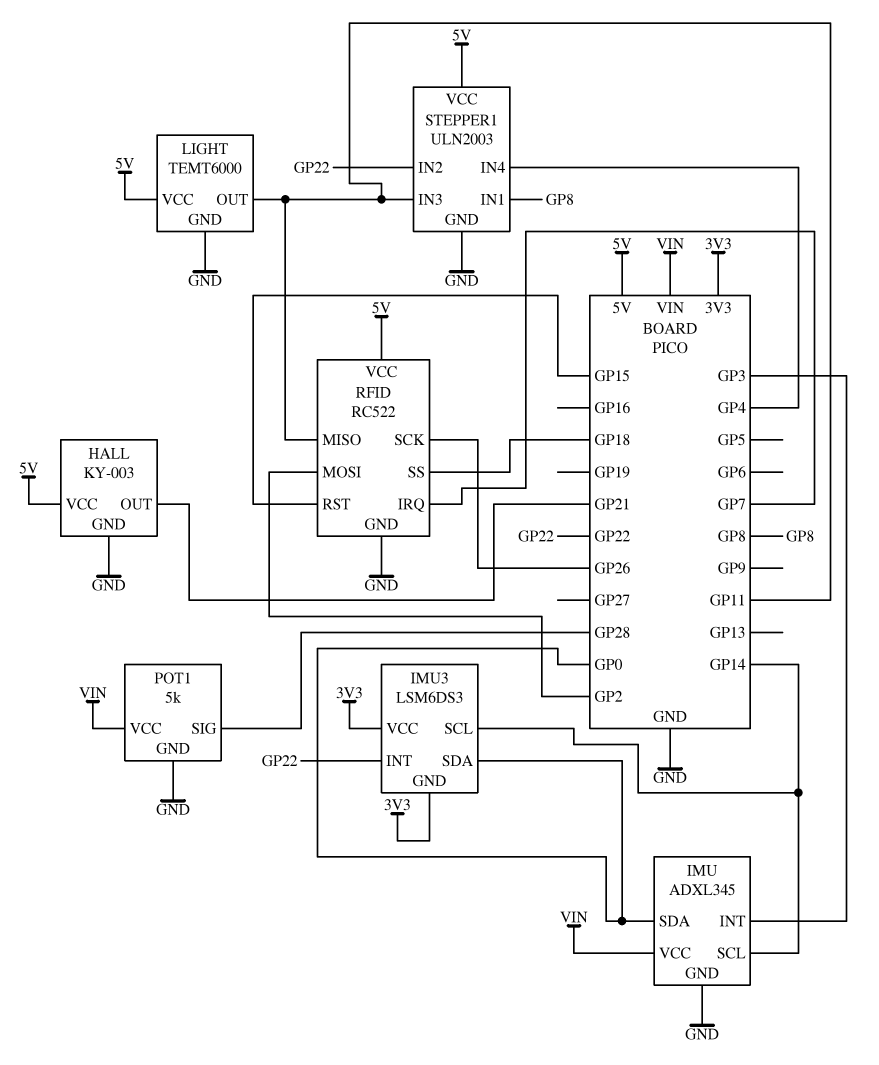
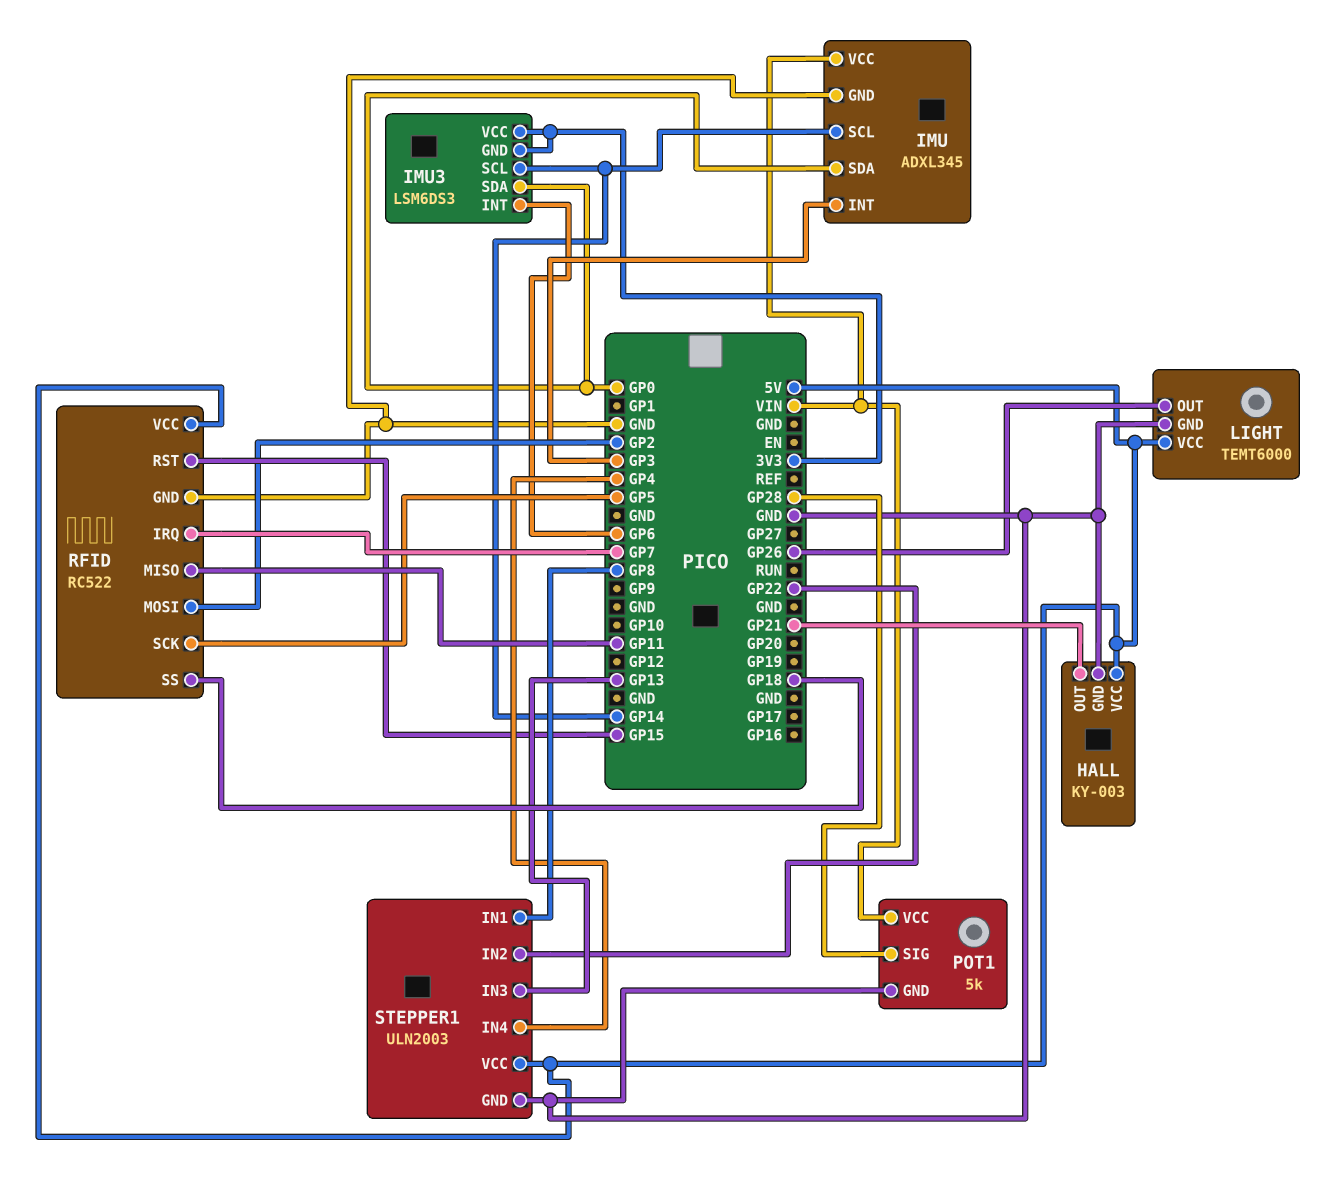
IMU3 pin INT: GP22 -> GP6
LIGHT pin OUT: GP11 -> GP26
RFID pin SCK: GP26 -> GP5
STEPPER1 pin IN3: GP11 -> GP13

